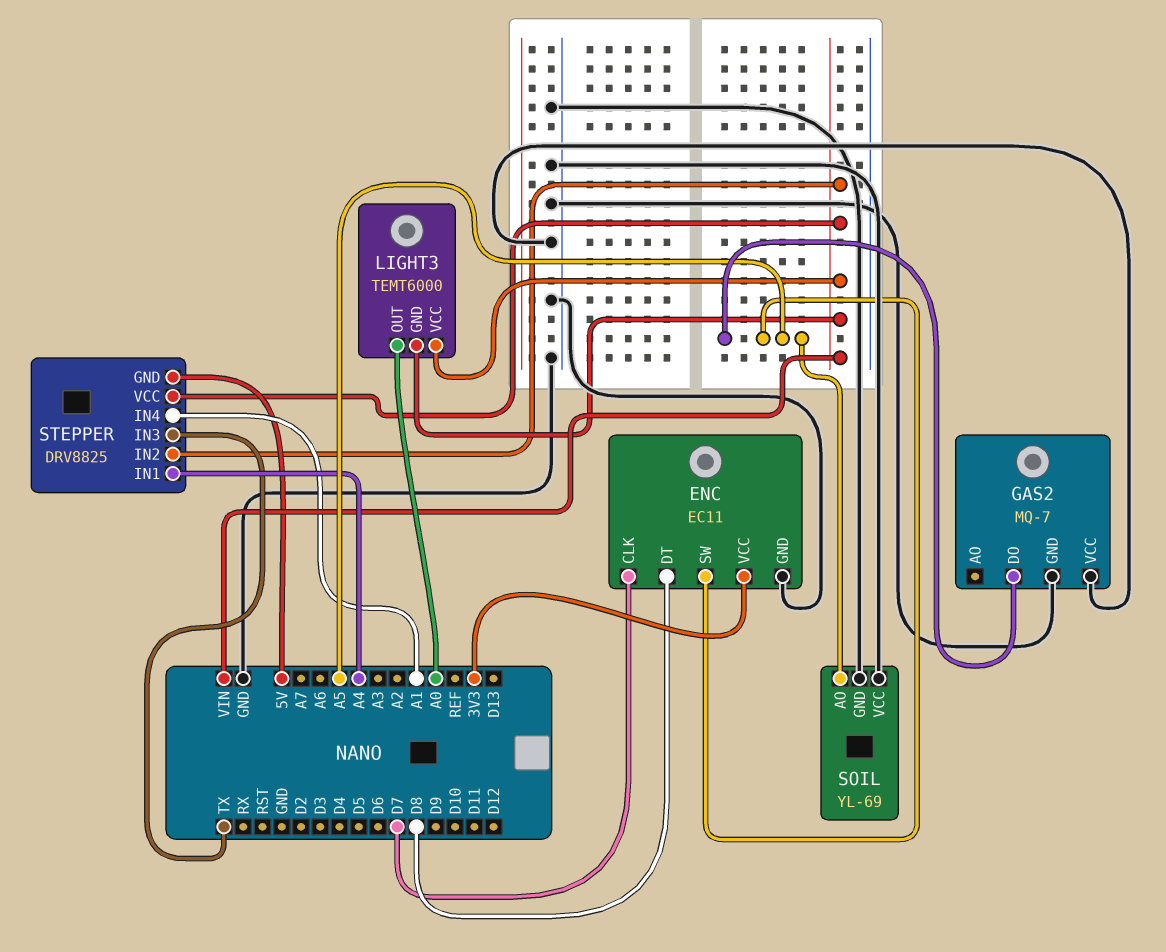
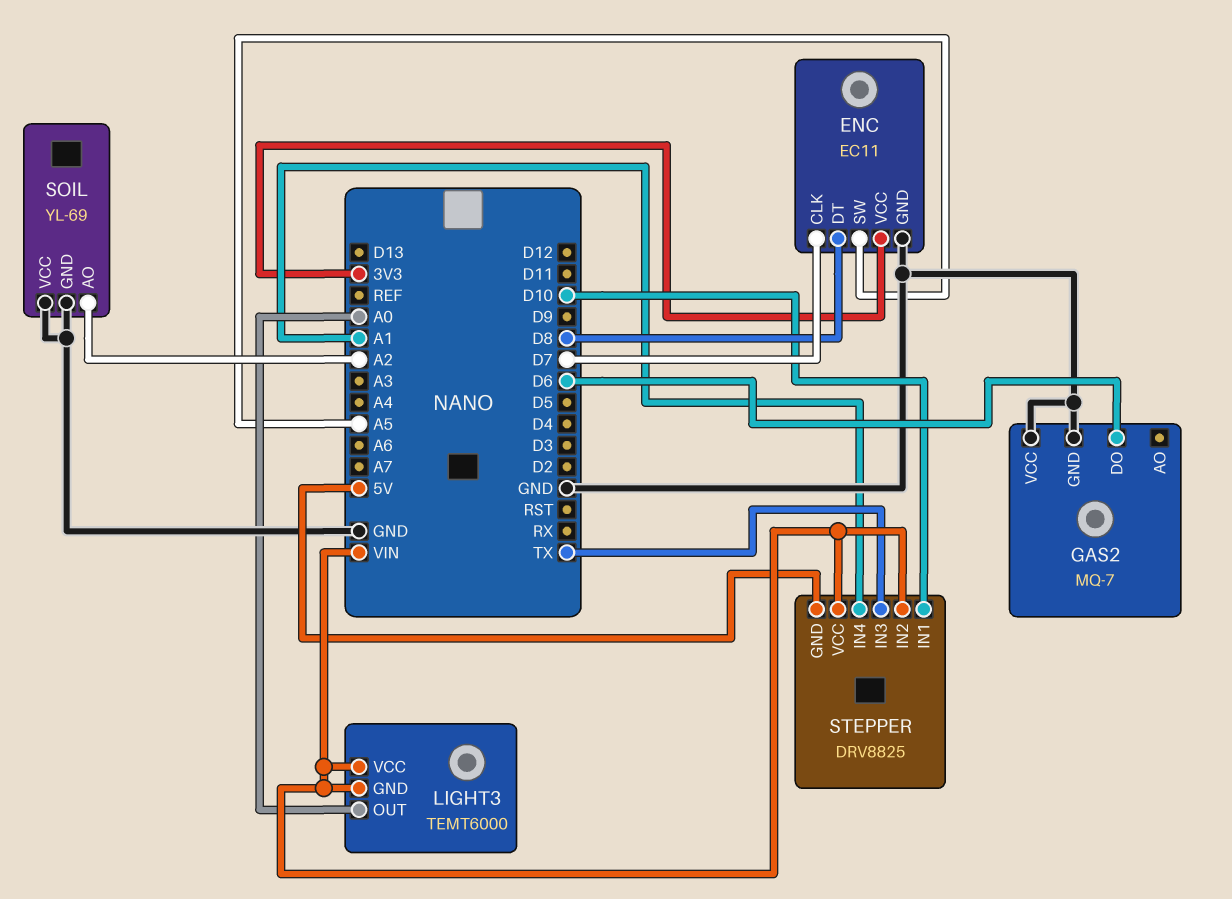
GAS2 pin DO: A5 -> D6
SOIL pin AO: A5 -> A2
STEPPER pin IN1: A4 -> D10

